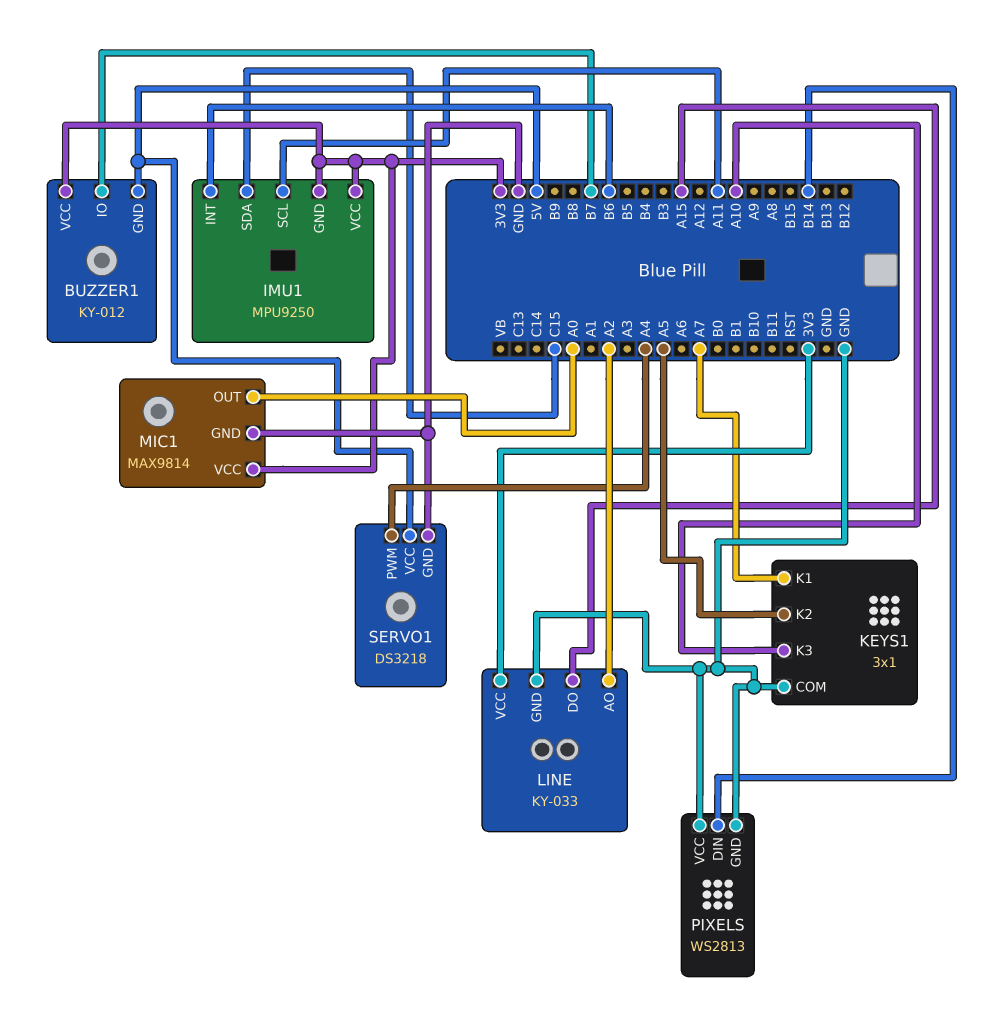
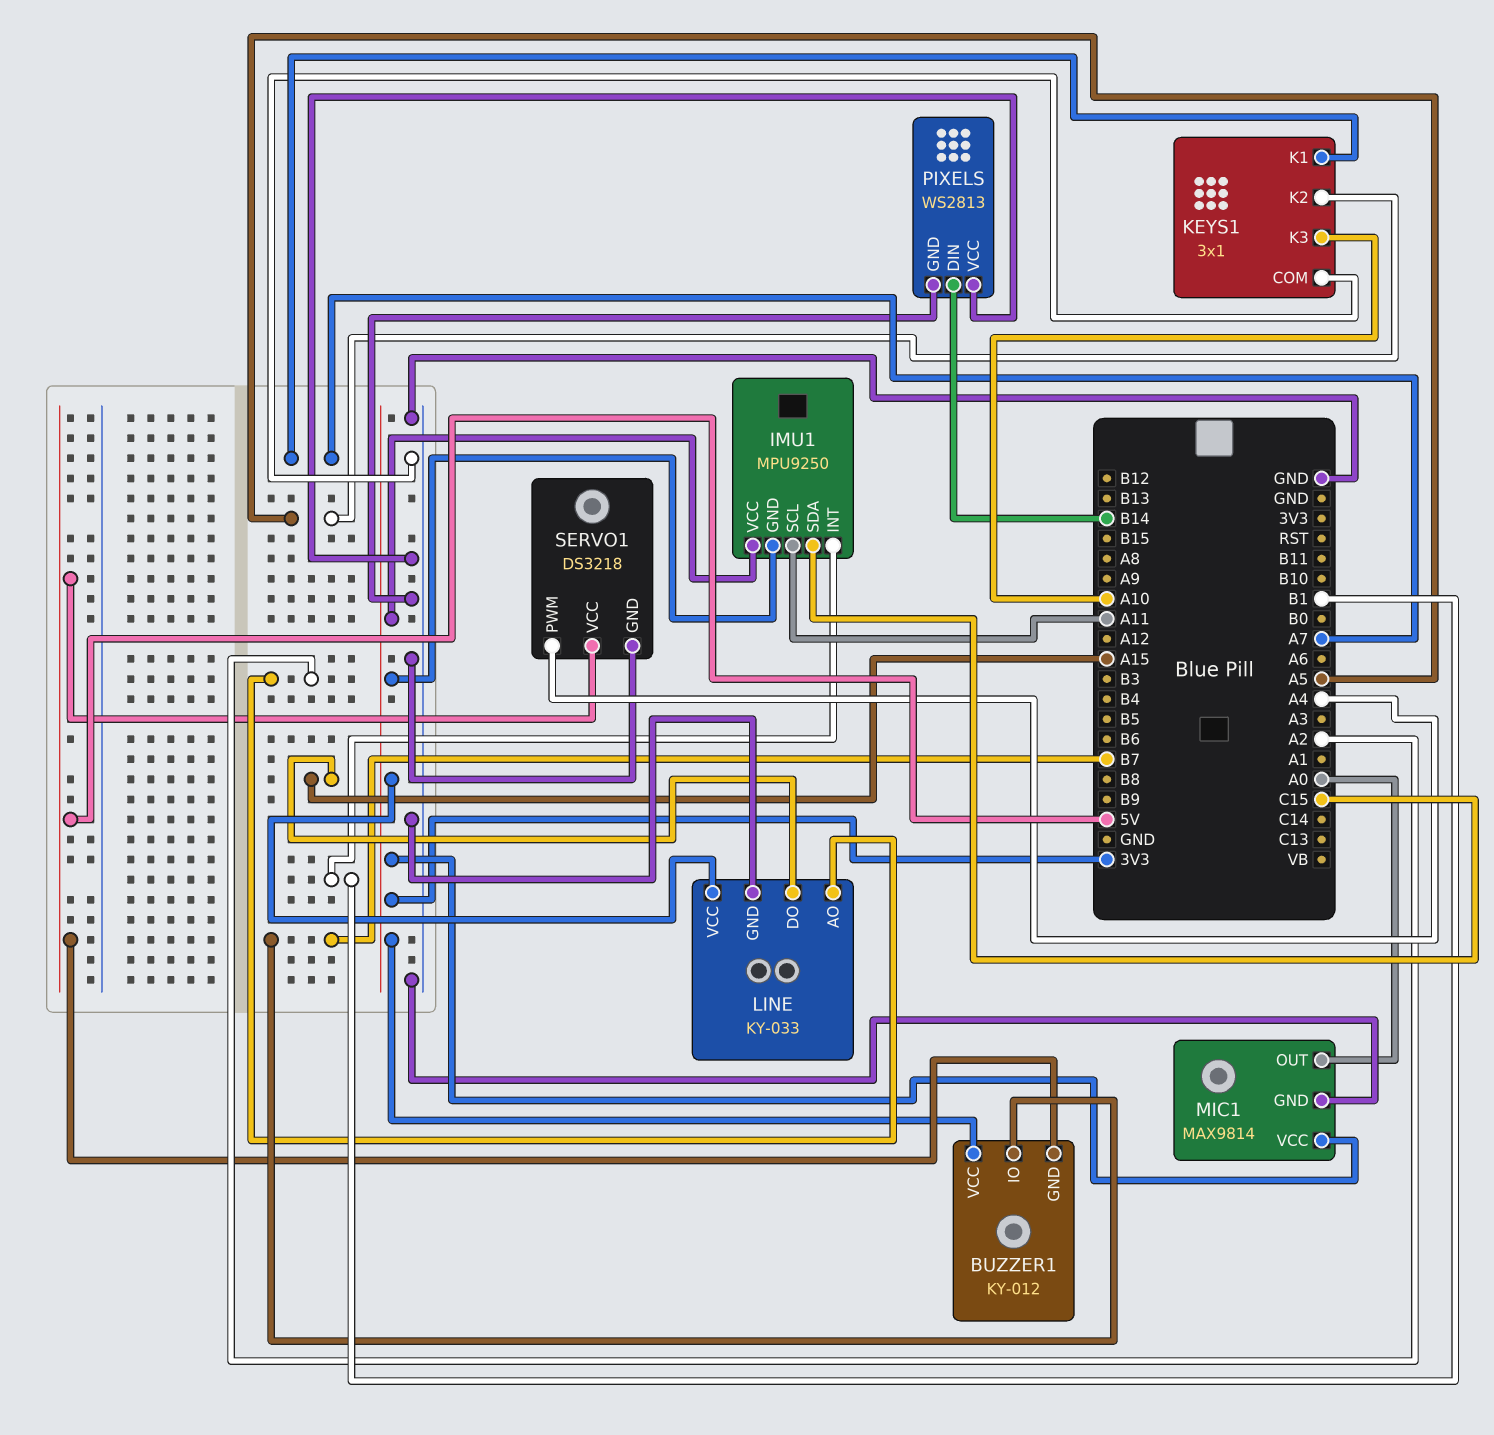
IMU1 pin INT: B6 -> B1

